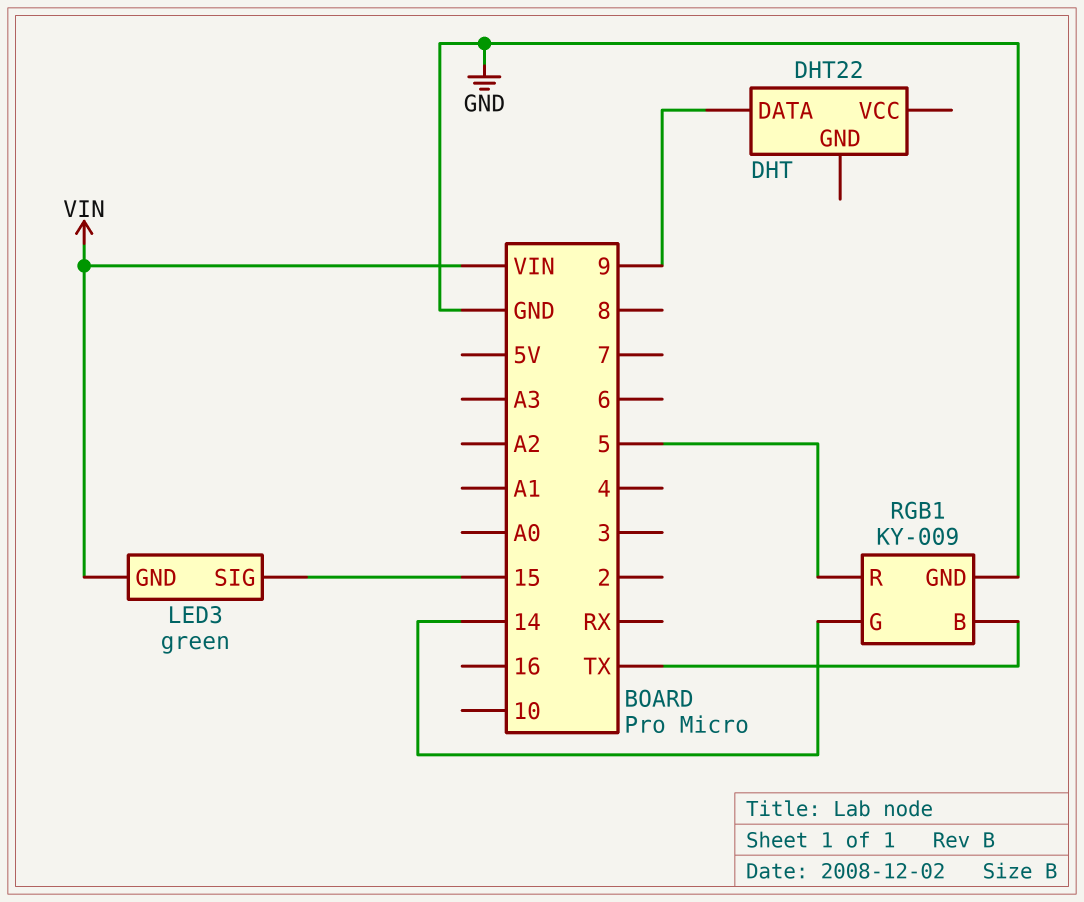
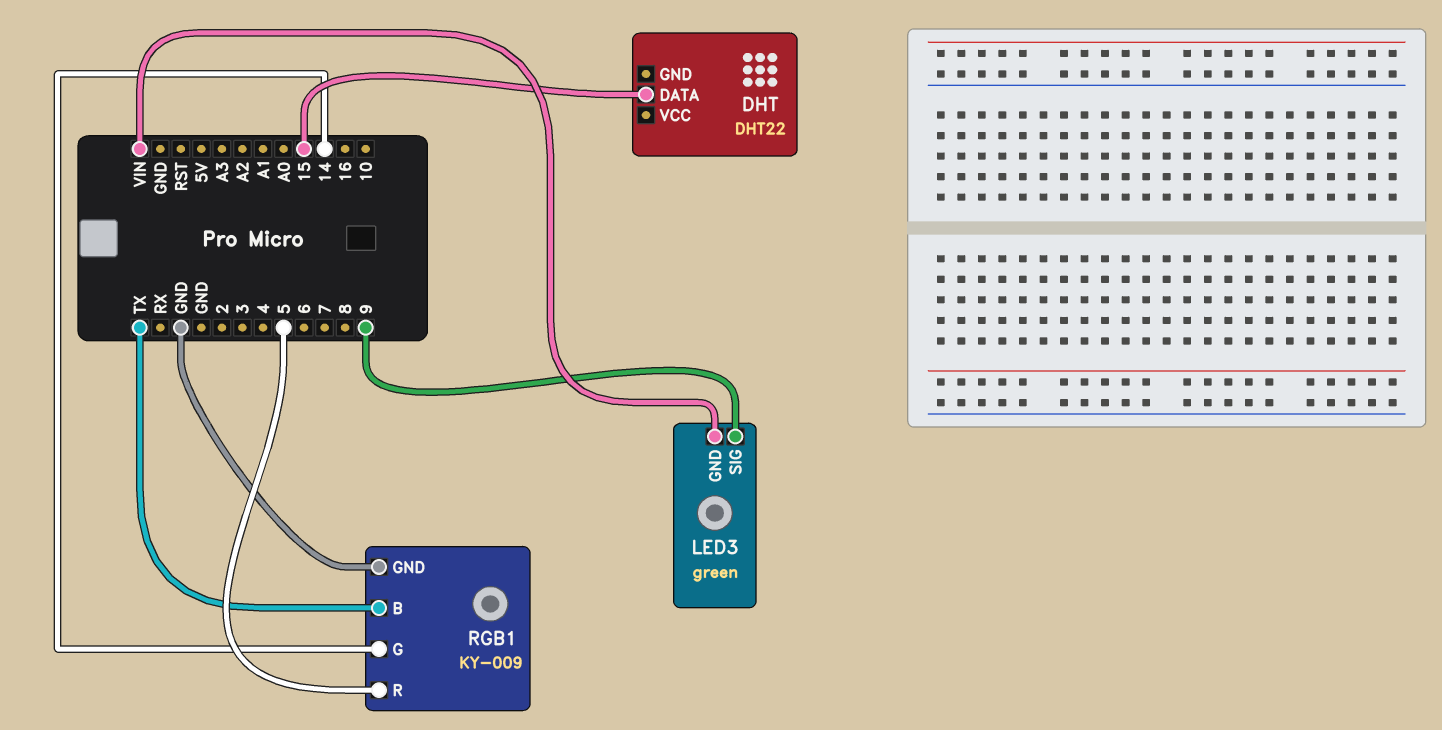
DHT pin DATA: 9 -> 15
LED3 pin SIG: 15 -> 9

